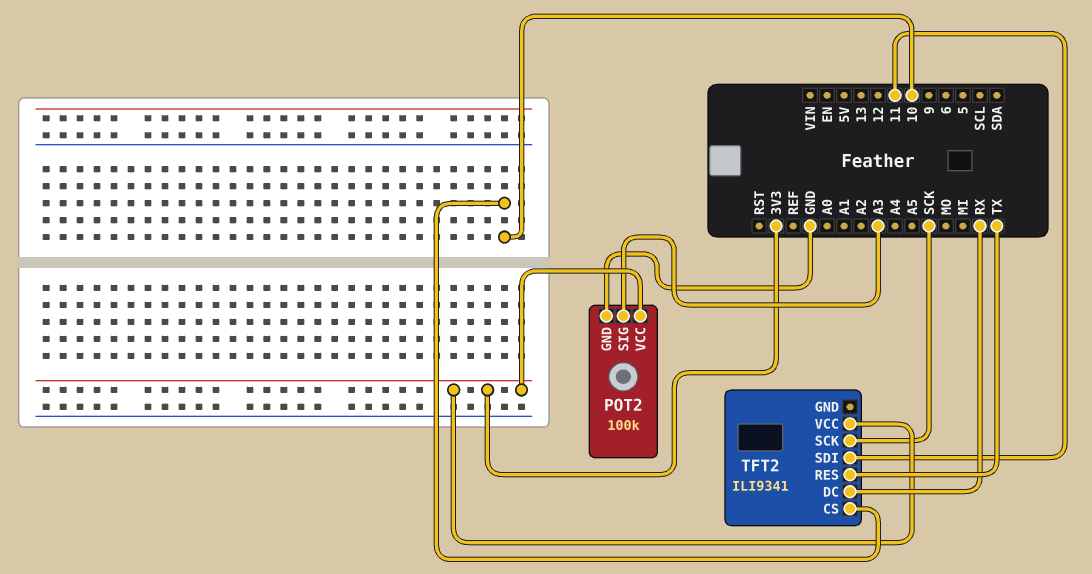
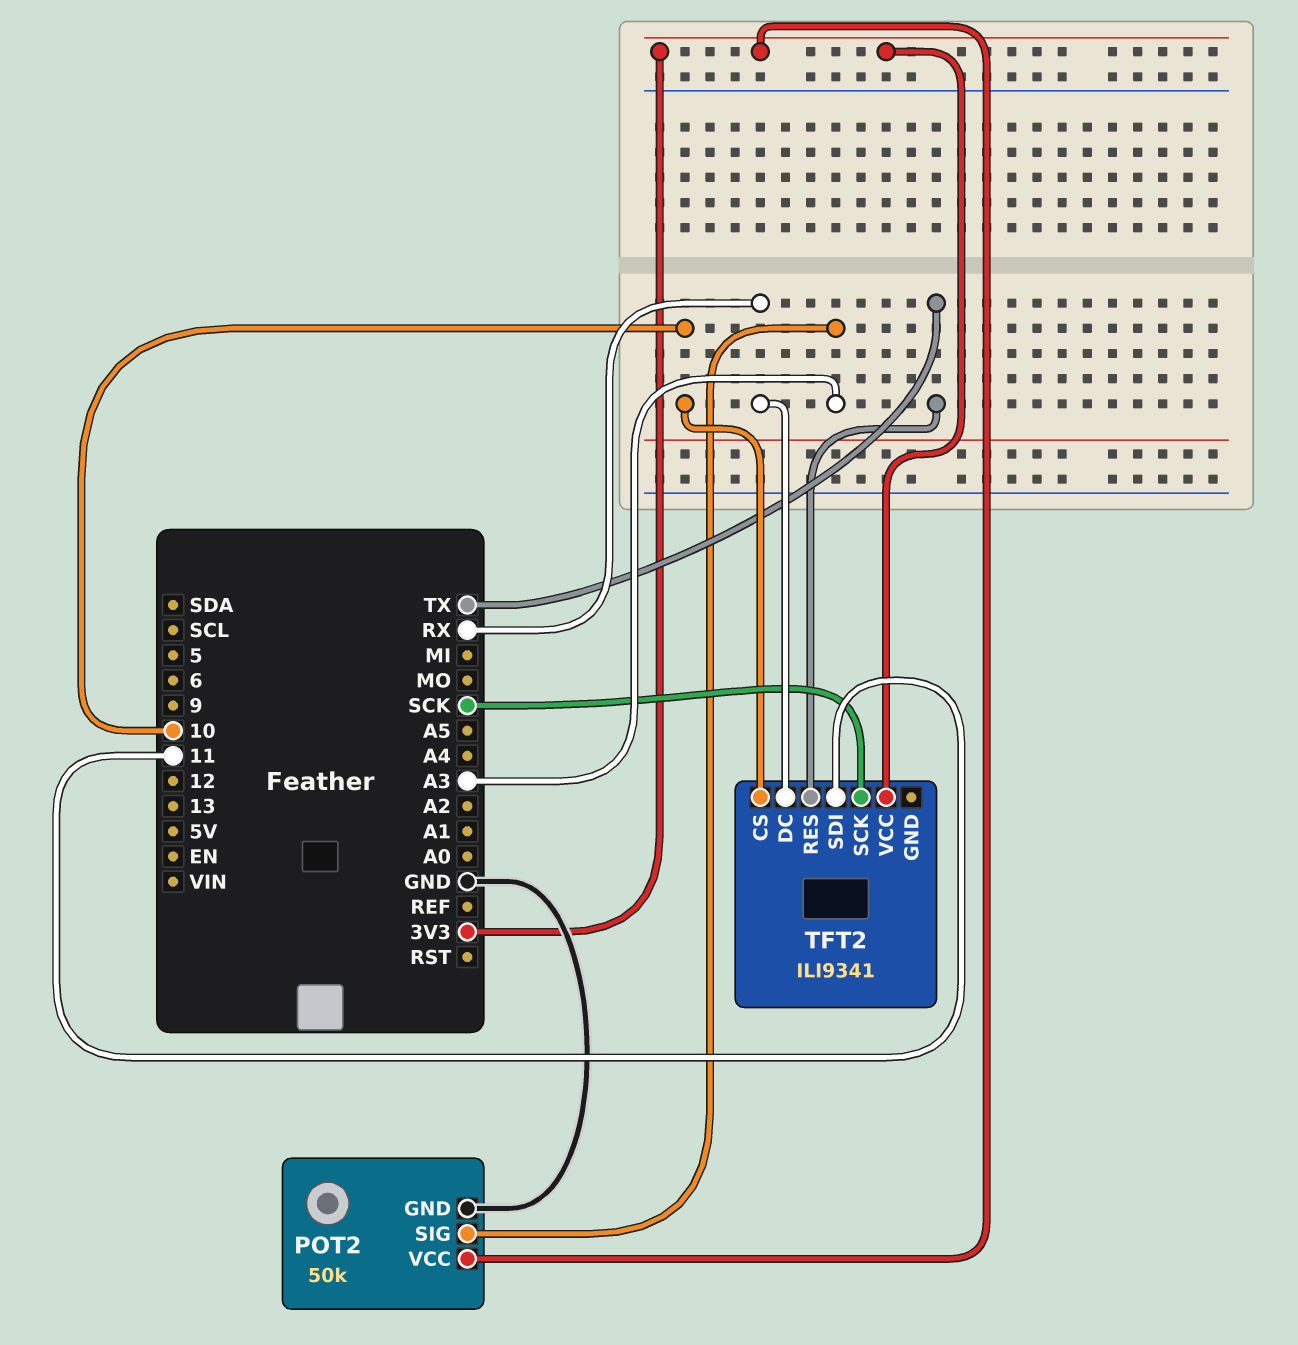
POT2: 100k -> 50k

